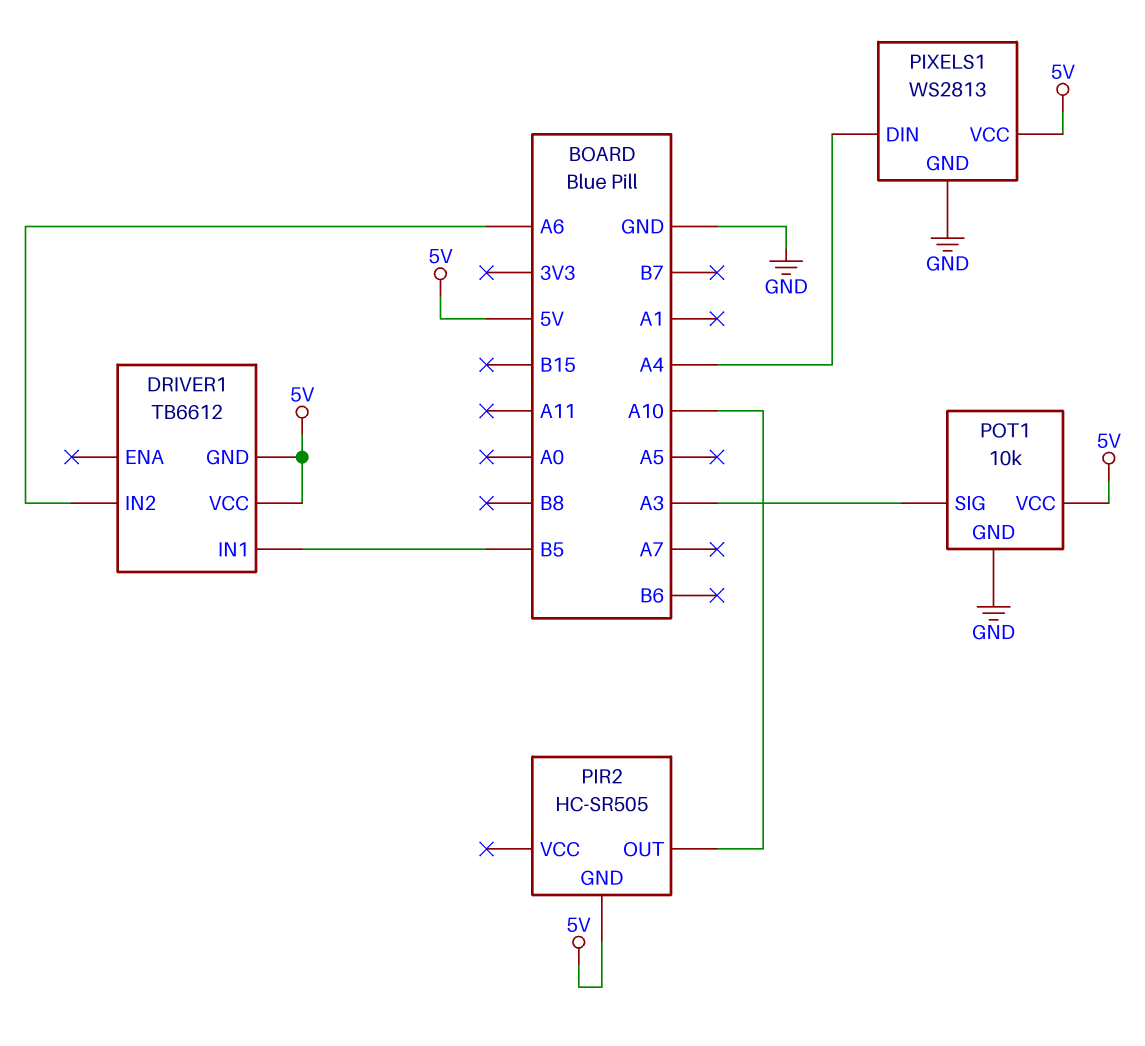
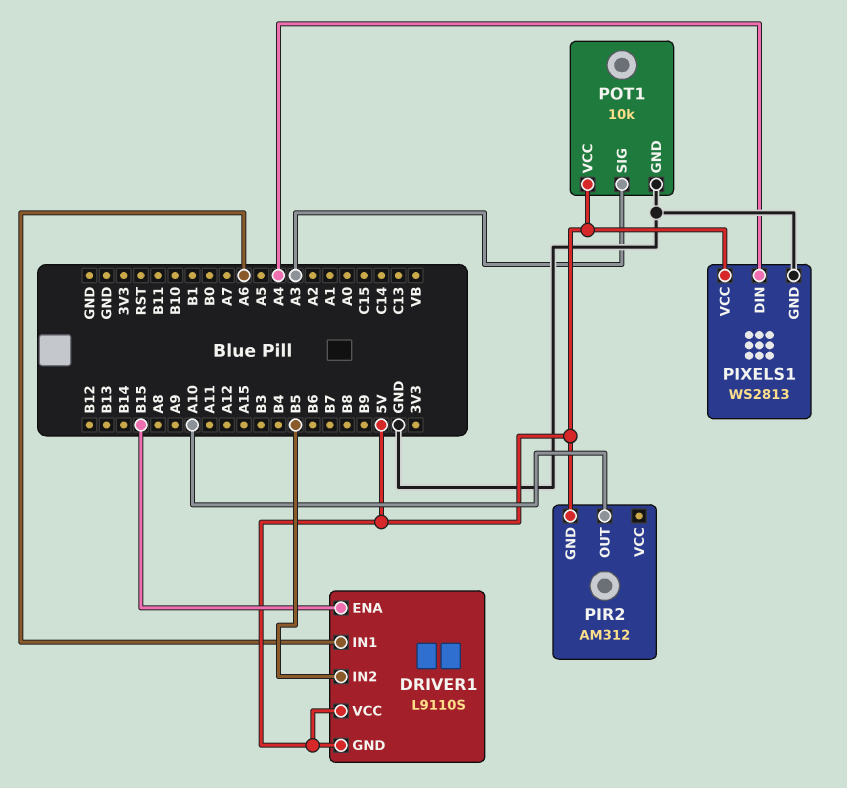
DRIVER1: TB6612 -> L9110S
DRIVER1 pin ENA: none -> B15
DRIVER1 pin IN1: B5 -> A6
DRIVER1 pin IN2: A6 -> B5
PIR2: HC-SR505 -> AM312

